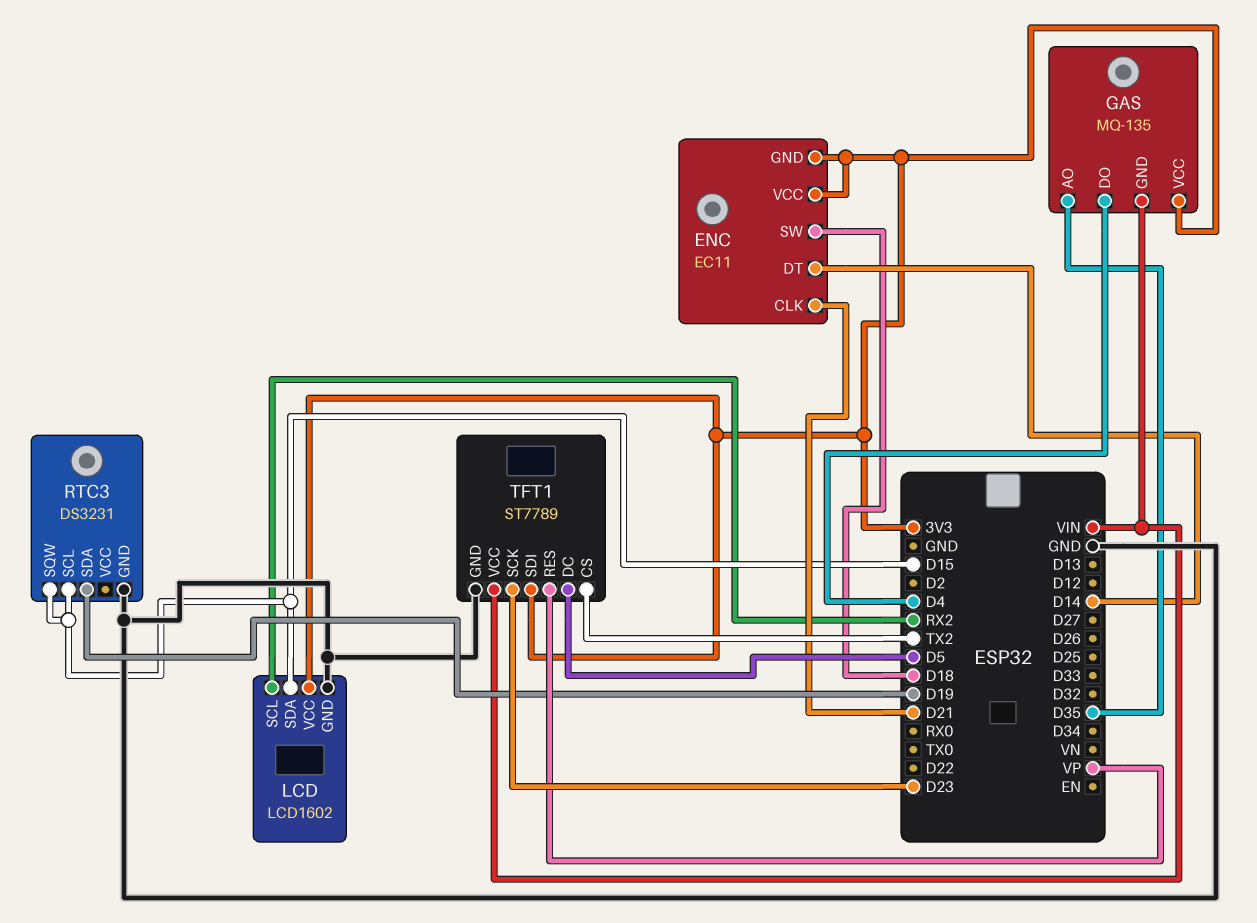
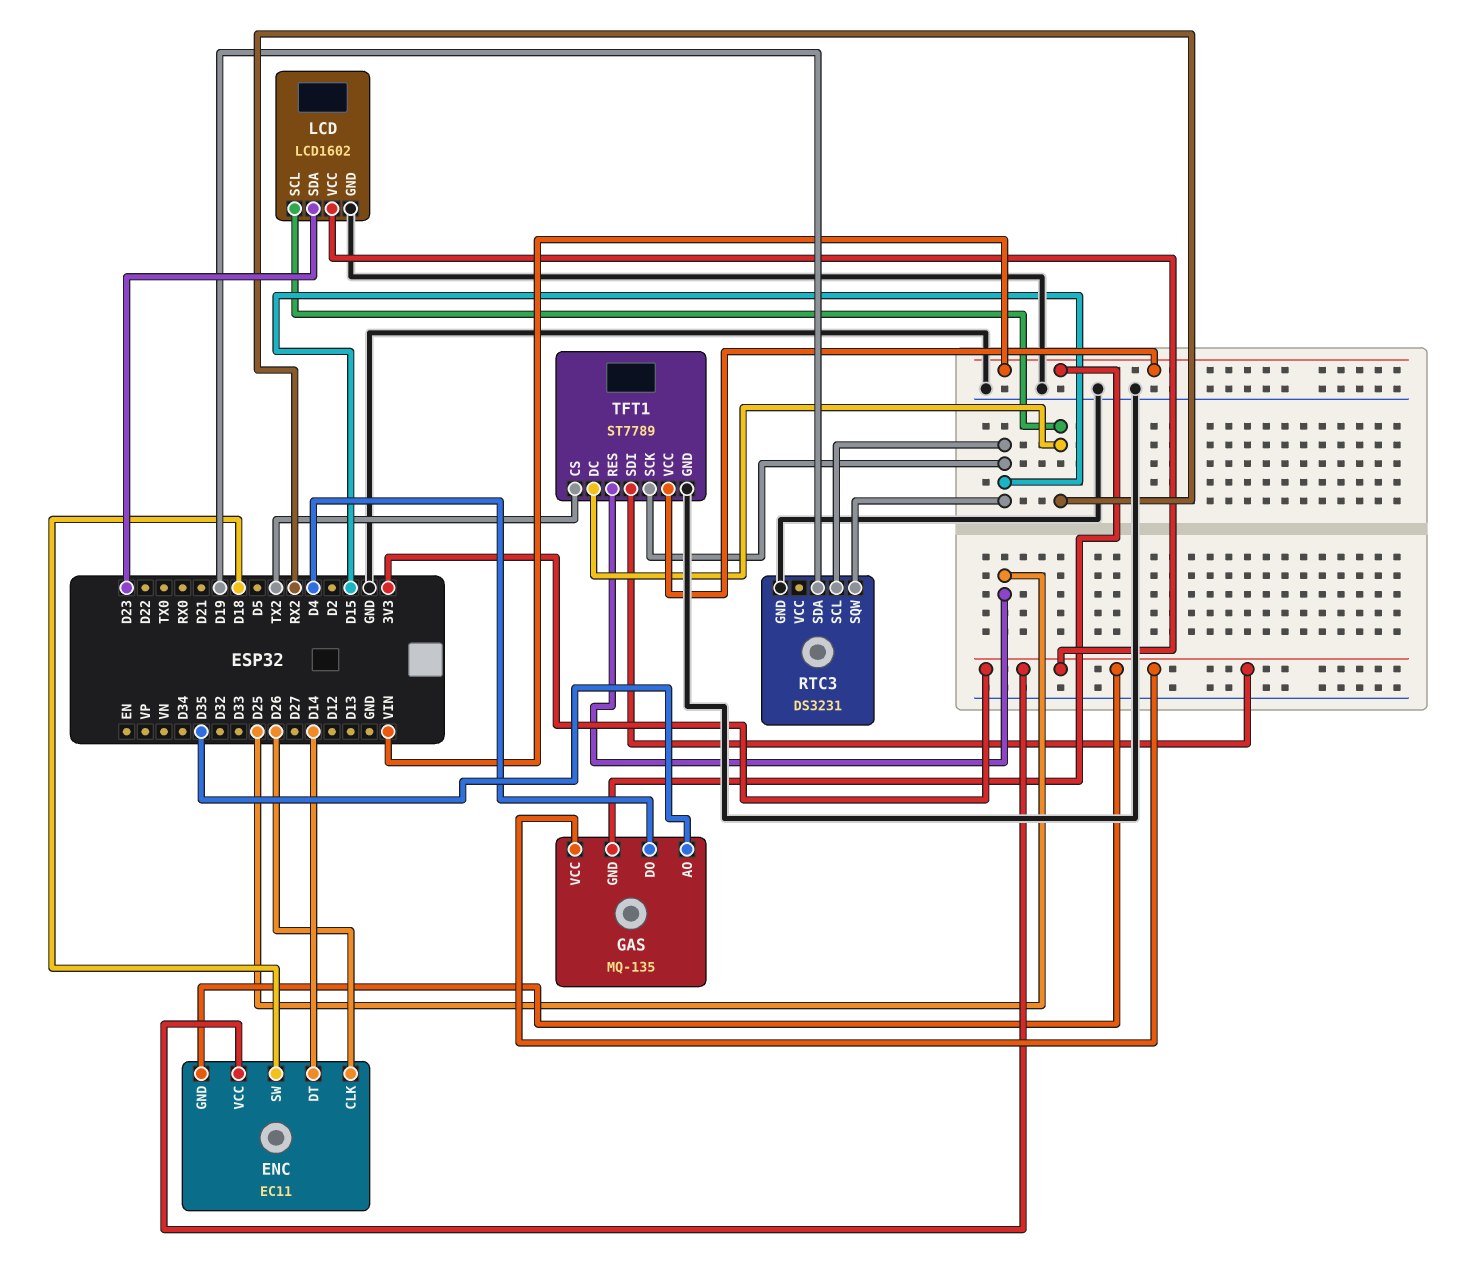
ENC pin CLK: D21 -> D26
LCD pin SDA: D15 -> D23
TFT1 pin DC: D5 -> RX2
TFT1 pin RES: VP -> D25
TFT1 pin SCK: D23 -> D15

